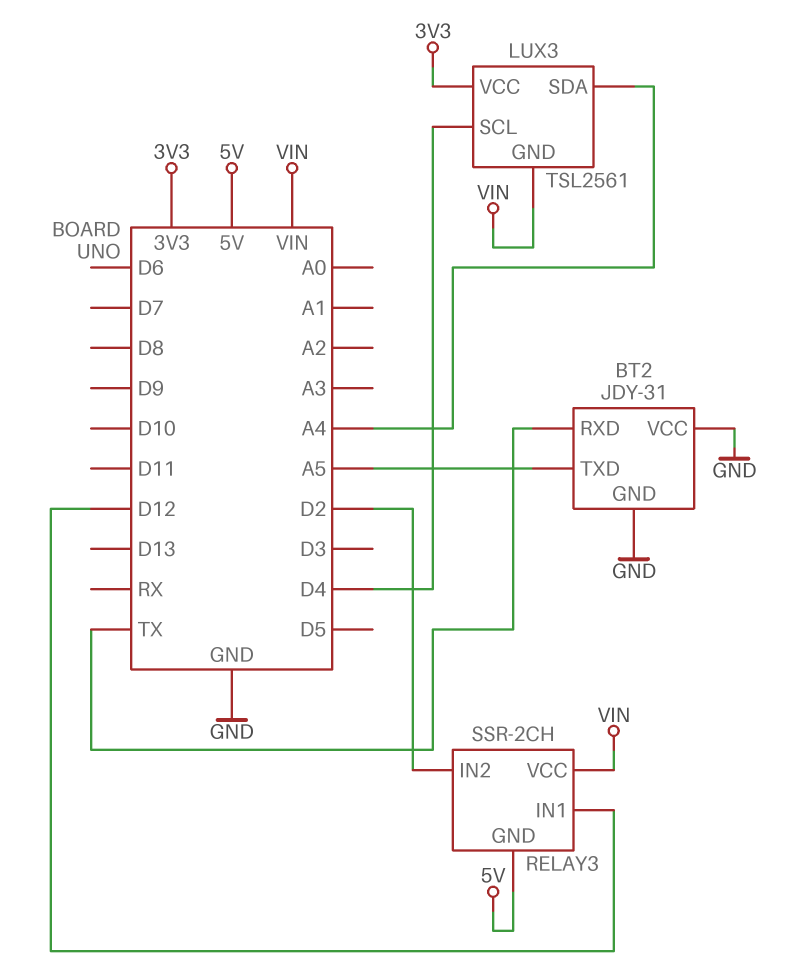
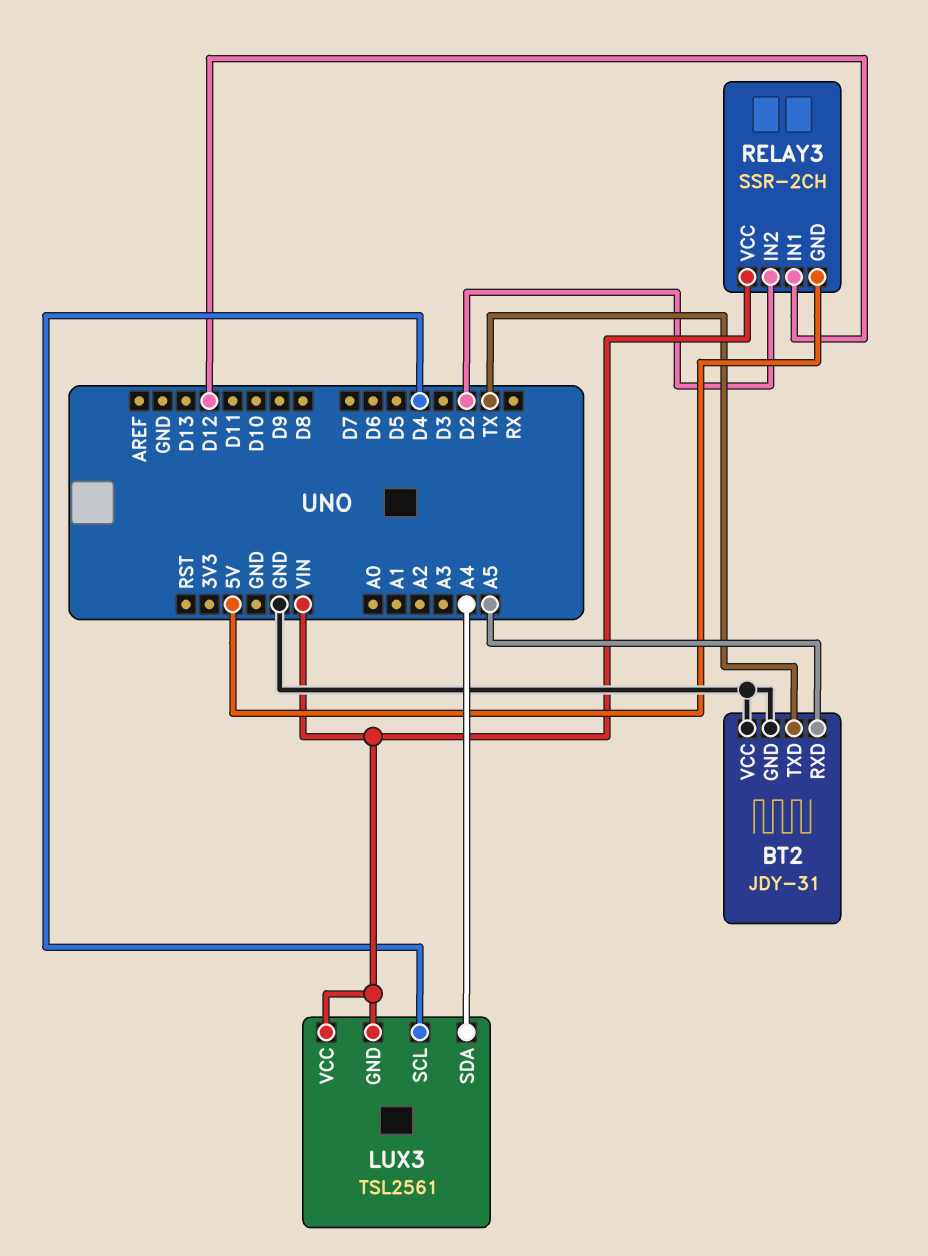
BT2 pin RXD: TX -> A5
BT2 pin TXD: A5 -> TX
LUX3 pin VCC: 3V3 -> VIN

